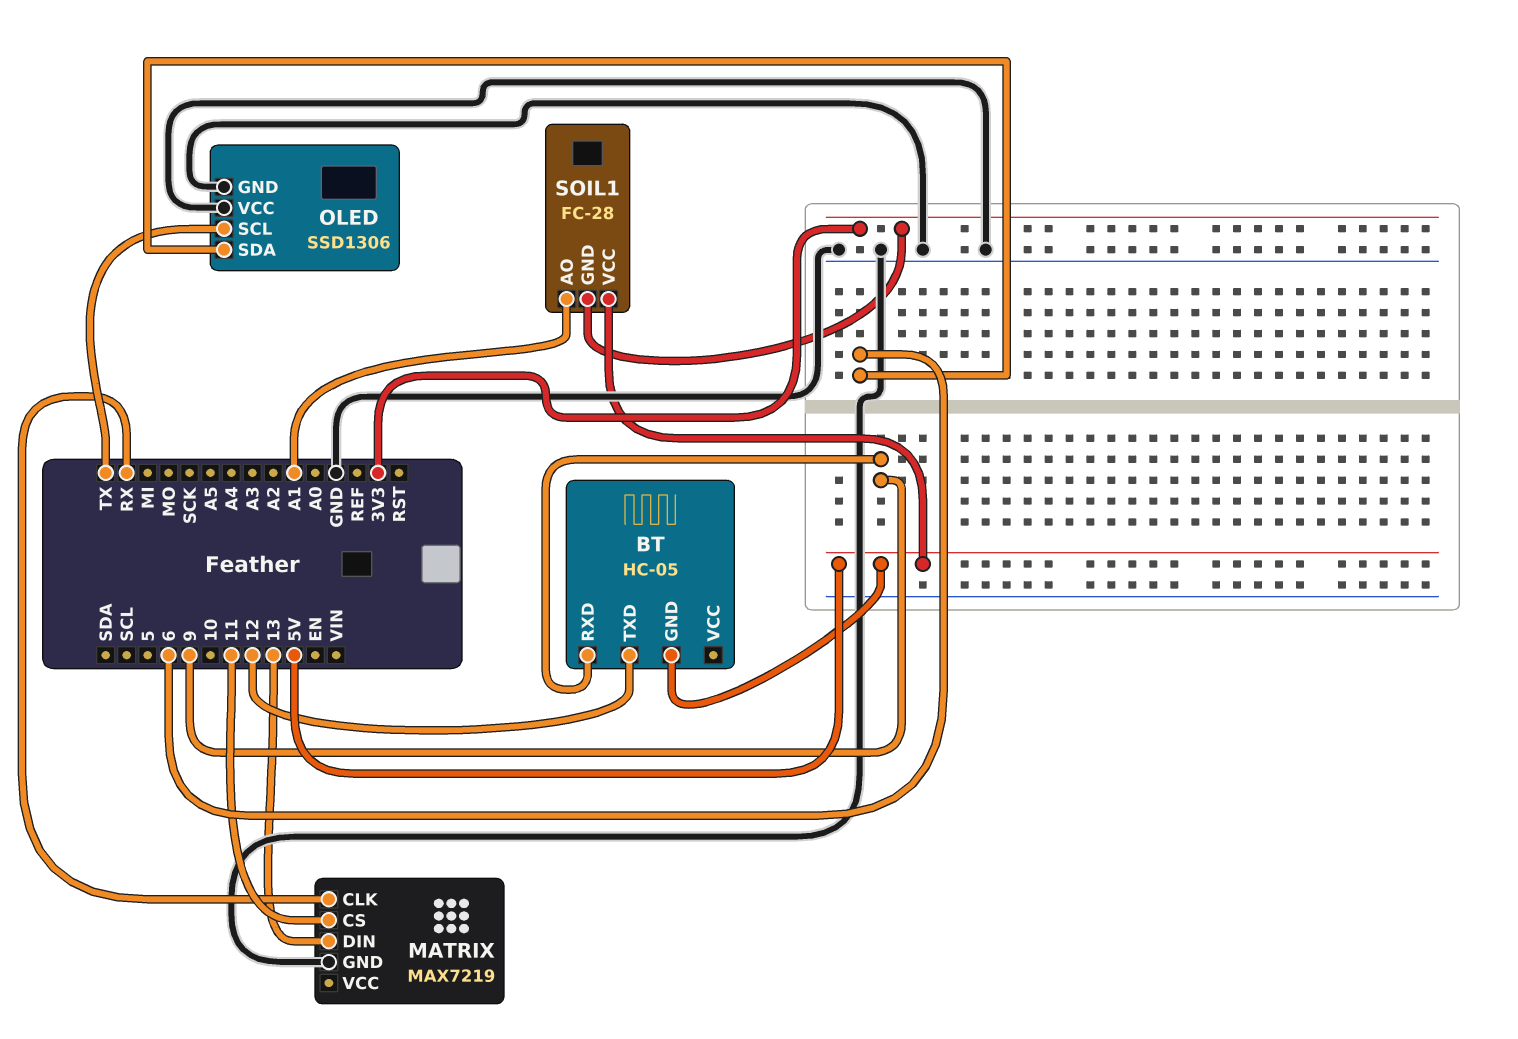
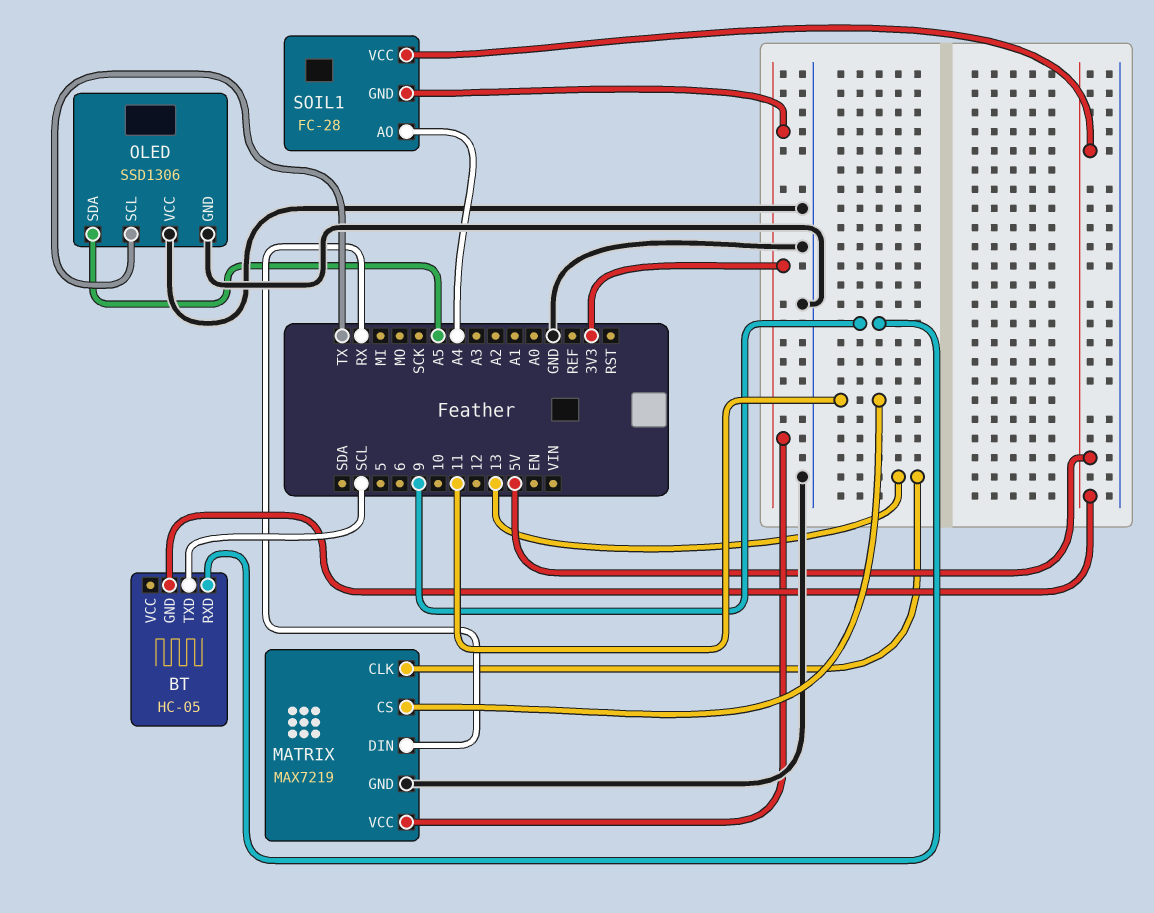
BT pin TXD: 12 -> SCL
MATRIX pin CLK: RX -> 13
MATRIX pin DIN: 13 -> RX
MATRIX pin VCC: none -> 3V3
OLED pin SDA: 6 -> A5
SOIL1 pin AO: A1 -> A4

